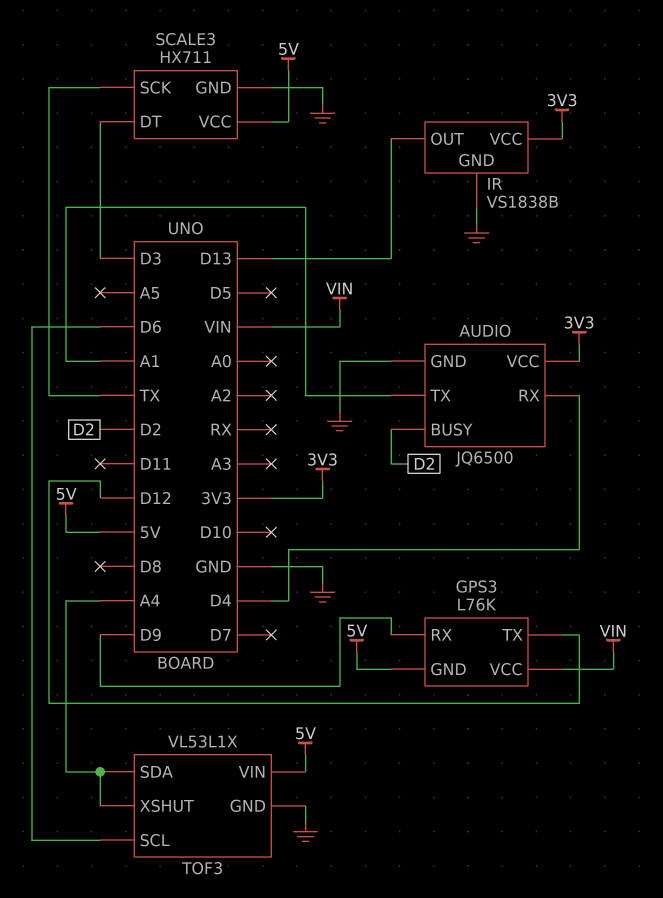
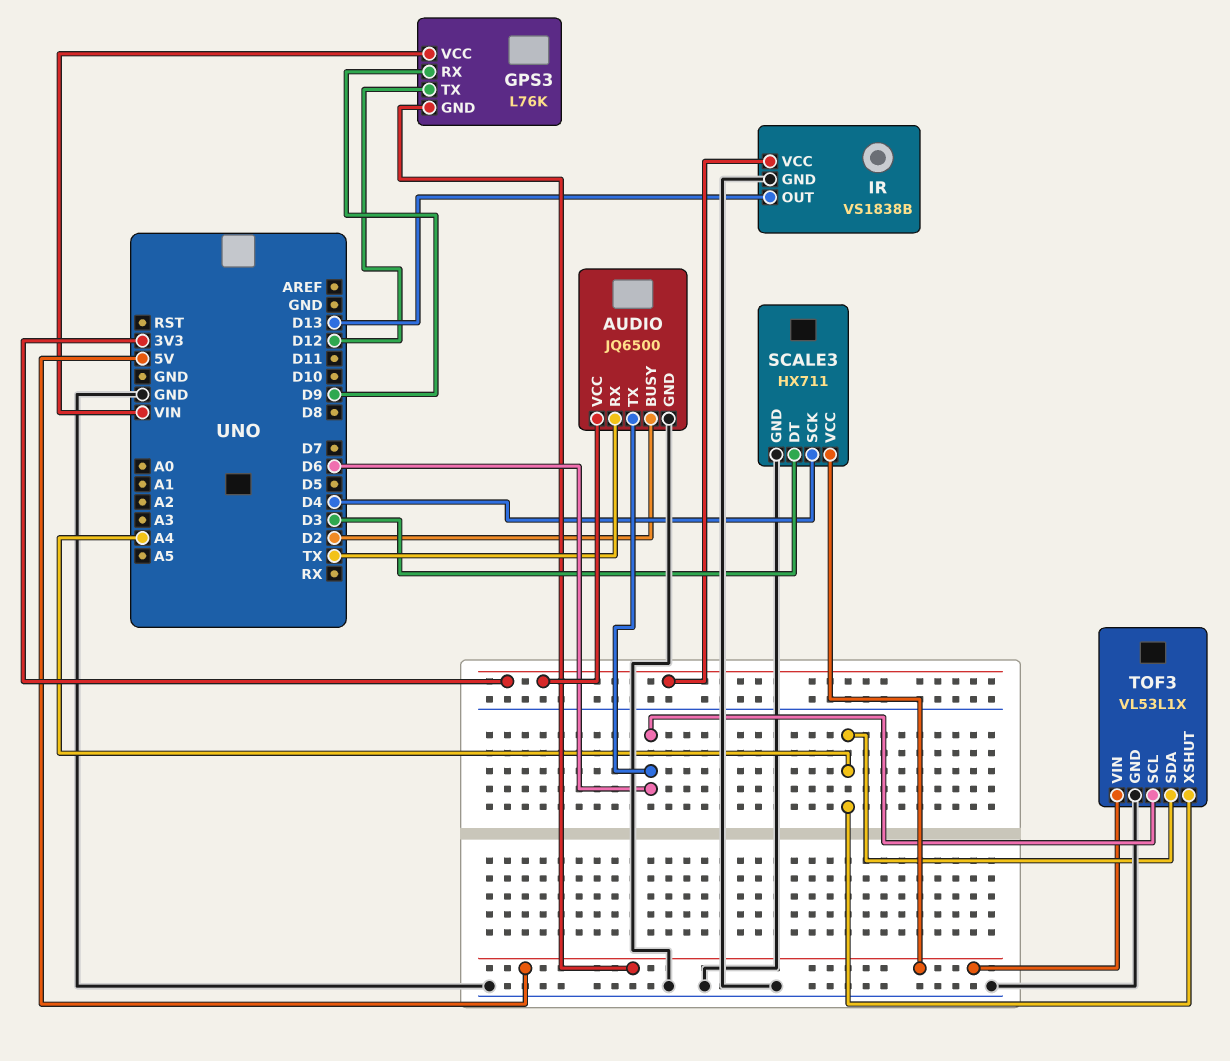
AUDIO pin RX: D4 -> TX
AUDIO pin TX: A1 -> D6
SCALE3 pin SCK: TX -> D4

